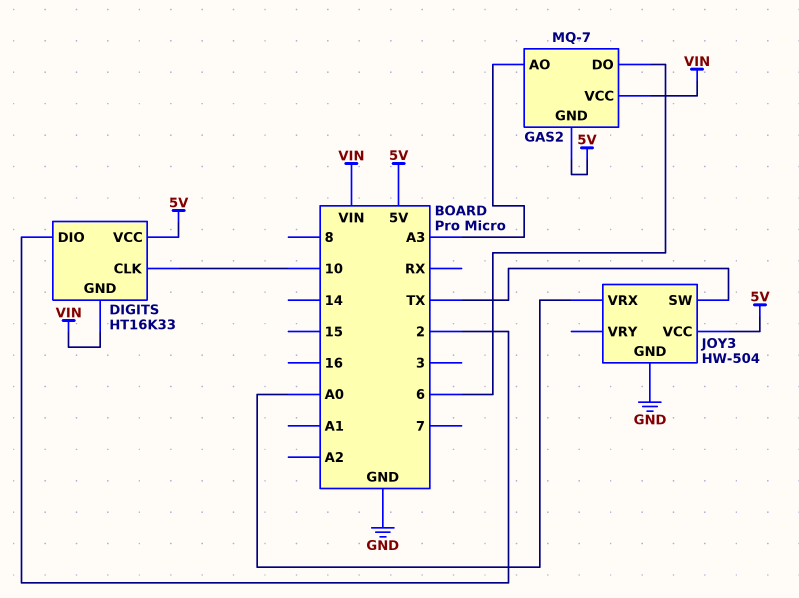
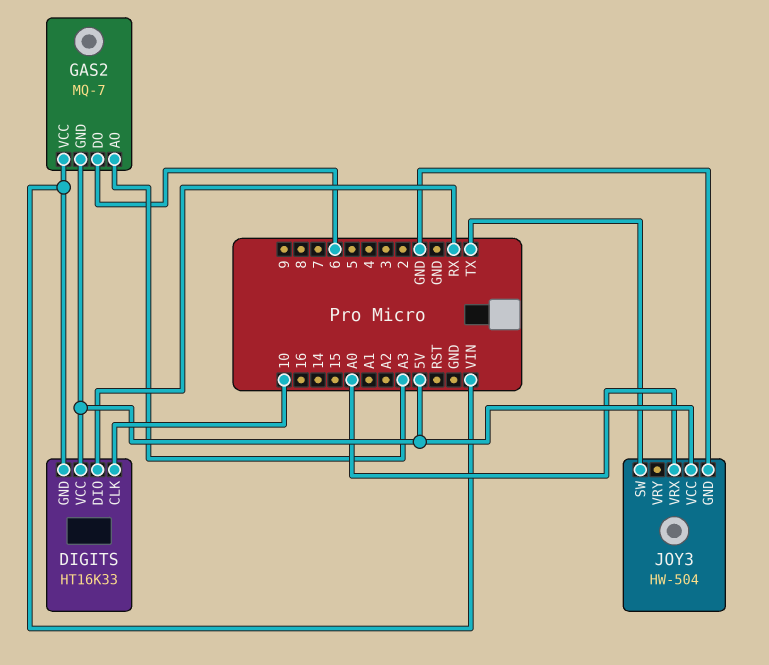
DIGITS pin DIO: 2 -> RX

